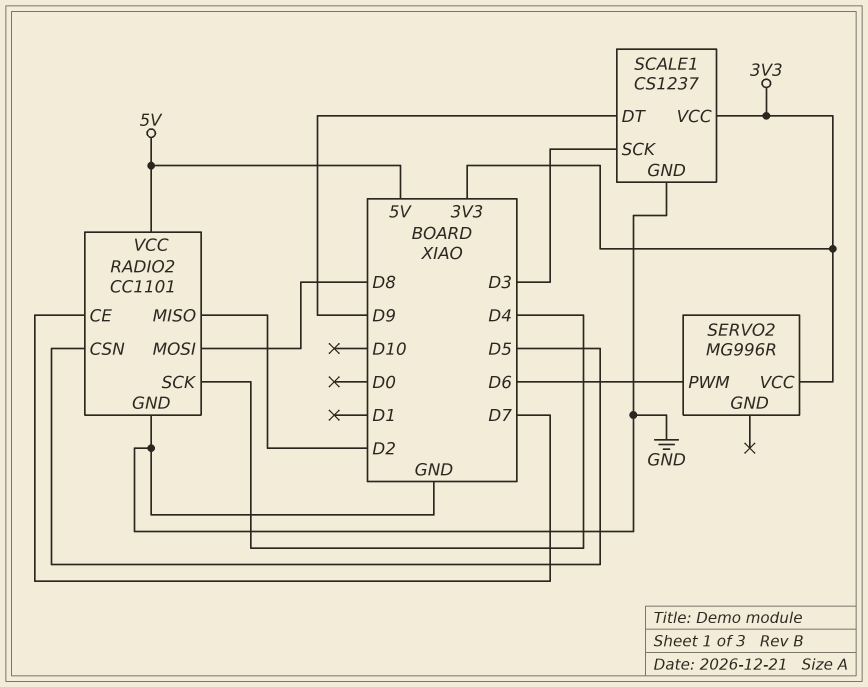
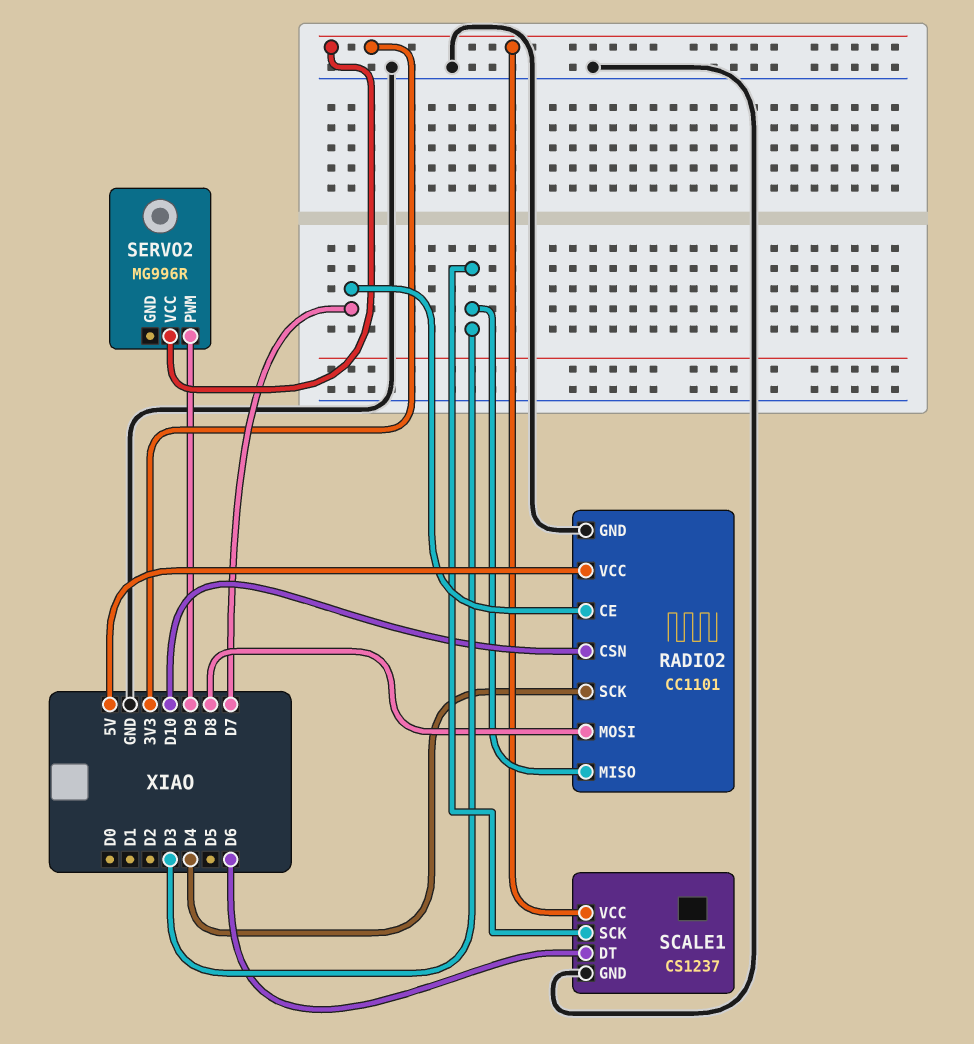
RADIO2 pin CSN: D5 -> D10
RADIO2 pin MISO: D2 -> D3
SCALE1 pin DT: D9 -> D6
SERVO2 pin PWM: D6 -> D9

